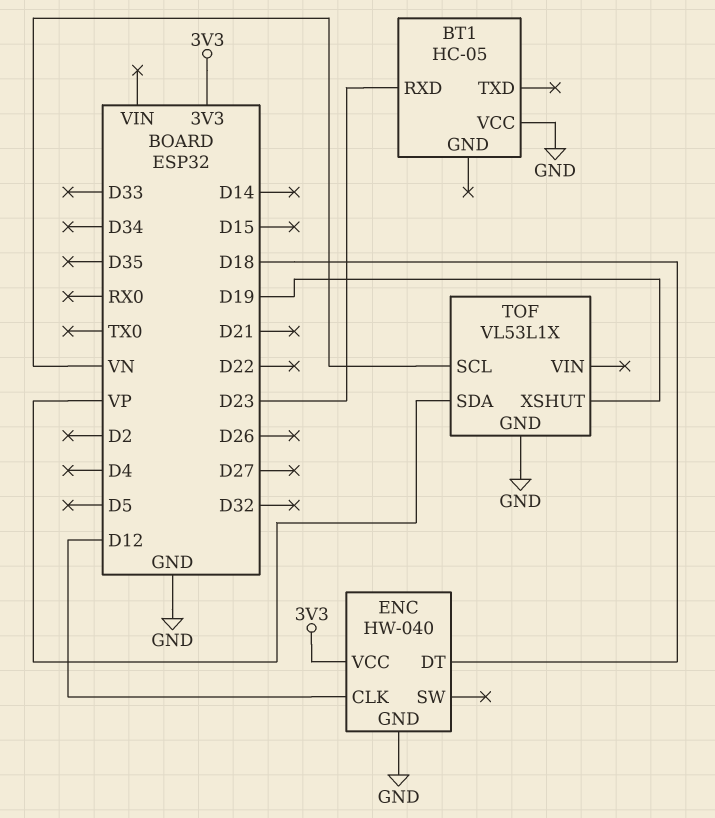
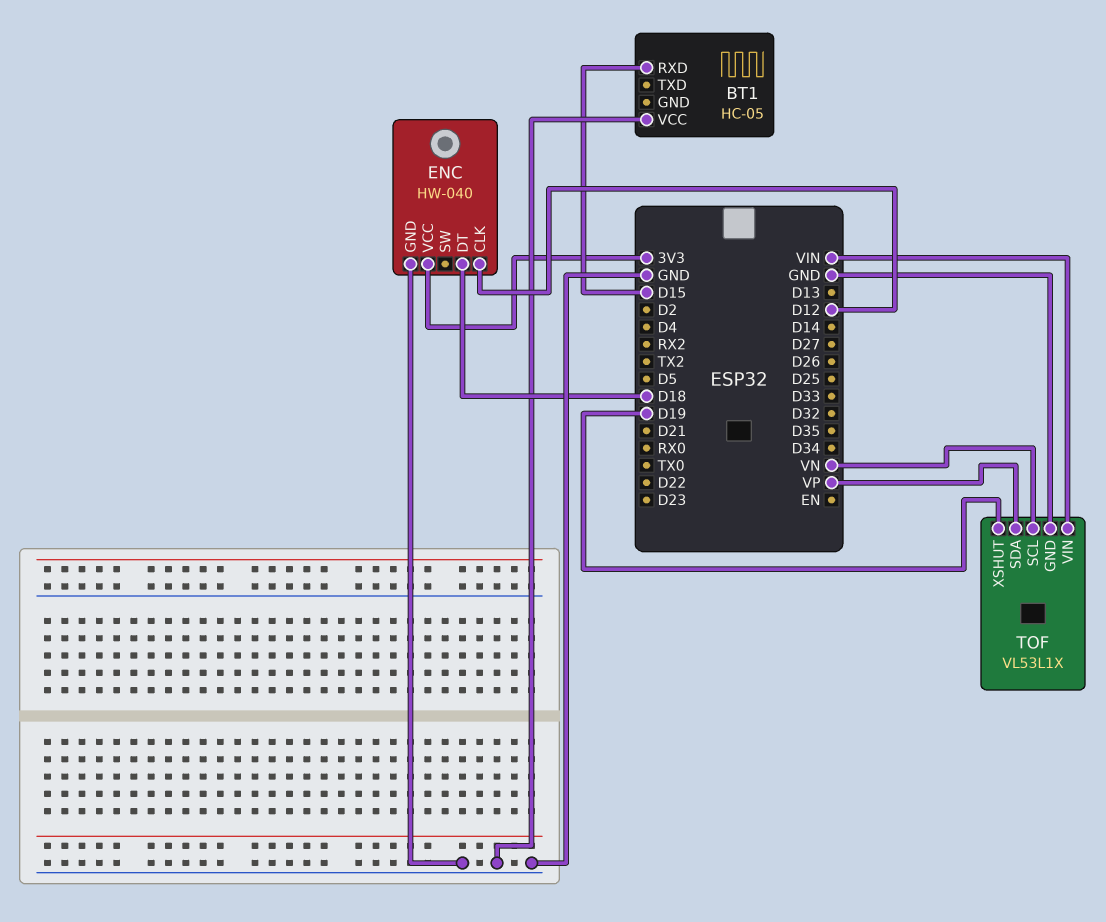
BT1 pin RXD: D23 -> D15
TOF pin VIN: none -> VIN

